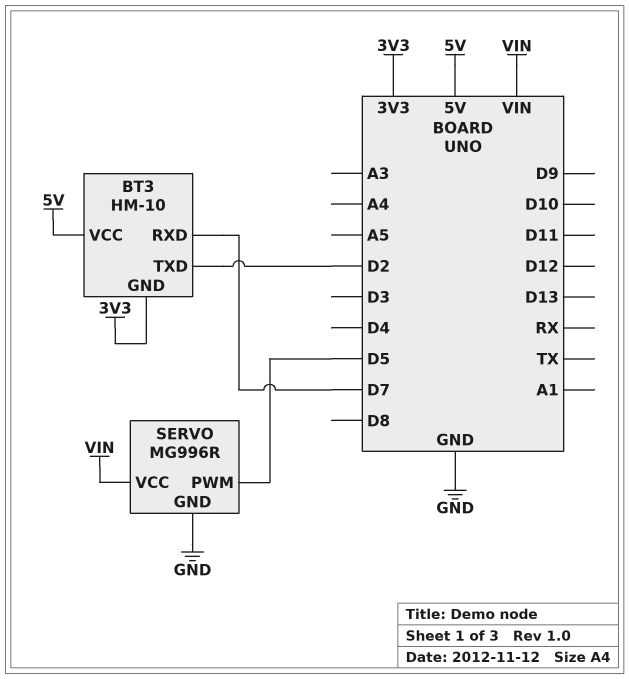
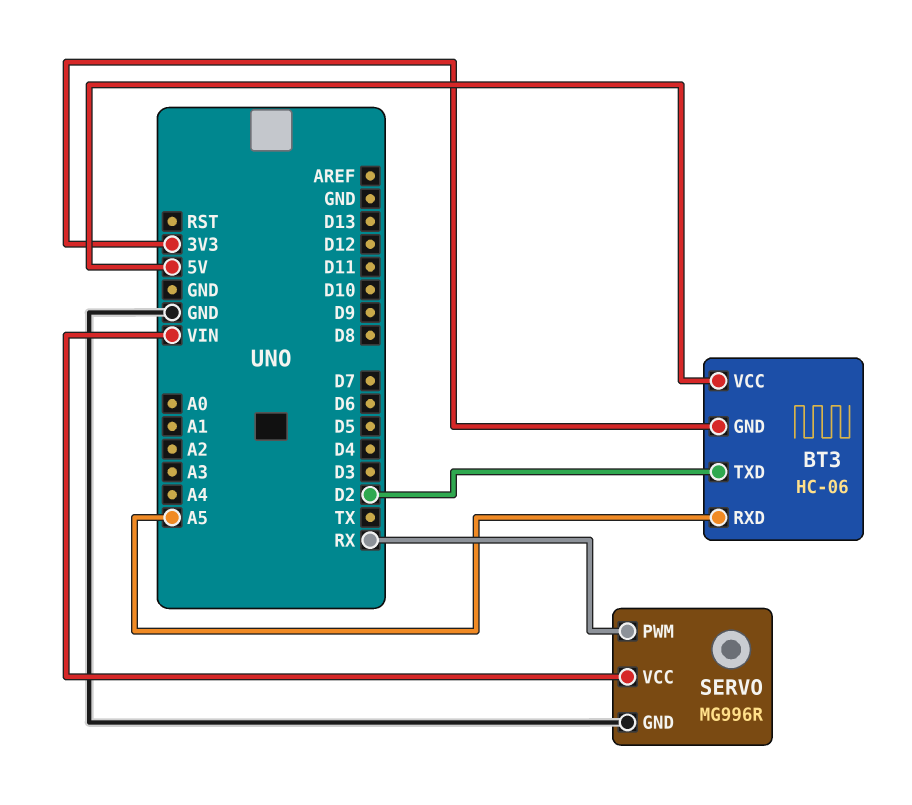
BT3: HM-10 -> HC-06
BT3 pin RXD: D7 -> A5
SERVO pin PWM: D5 -> RX

